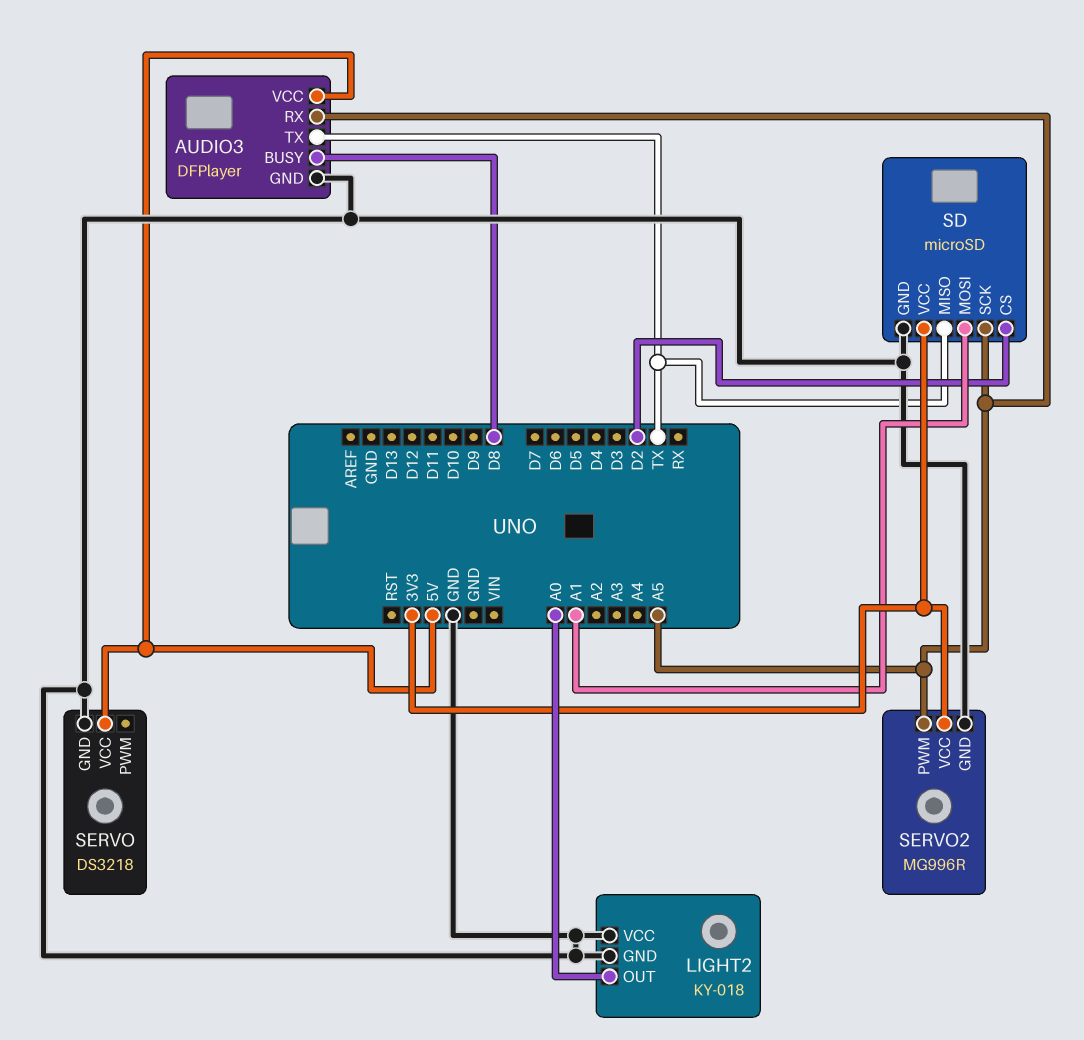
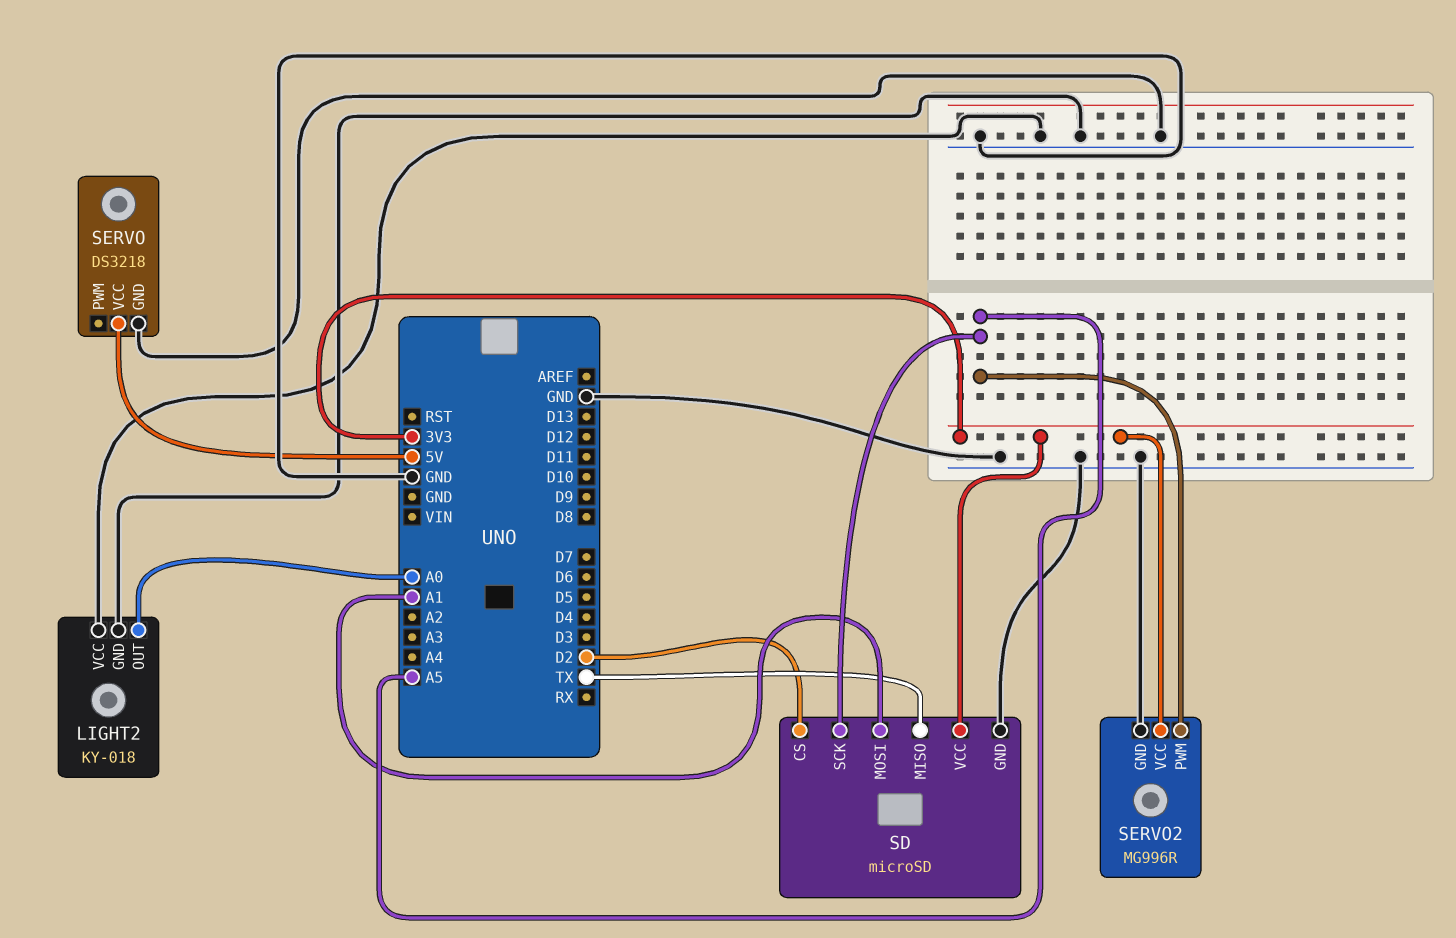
AUDIO3: DFPlayer -> none
AUDIO3 pin BUSY: D8 -> none
AUDIO3 pin GND: GND -> none
AUDIO3 pin RX: A5 -> none
AUDIO3 pin TX: TX -> none
AUDIO3 pin VCC: 5V -> none

